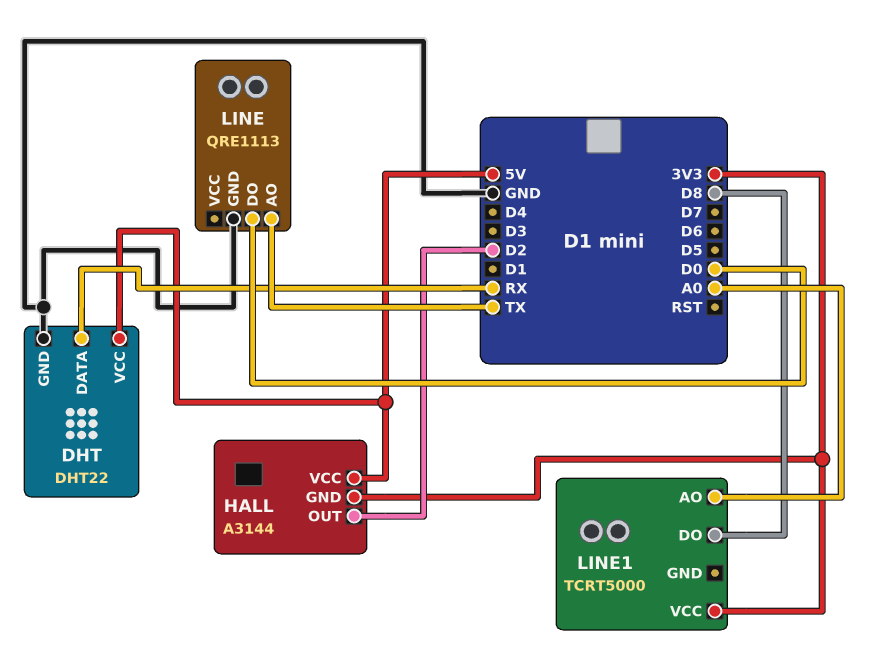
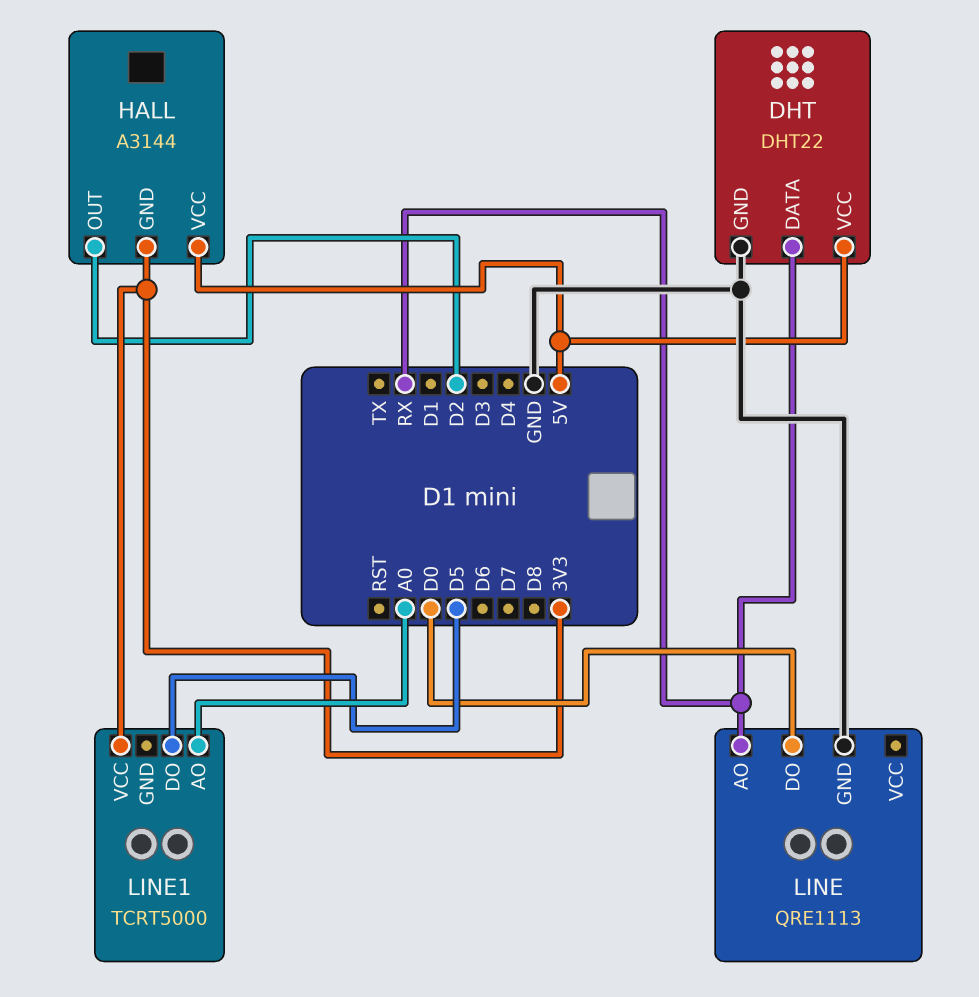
LINE pin AO: TX -> RX
LINE1 pin DO: D8 -> D5

